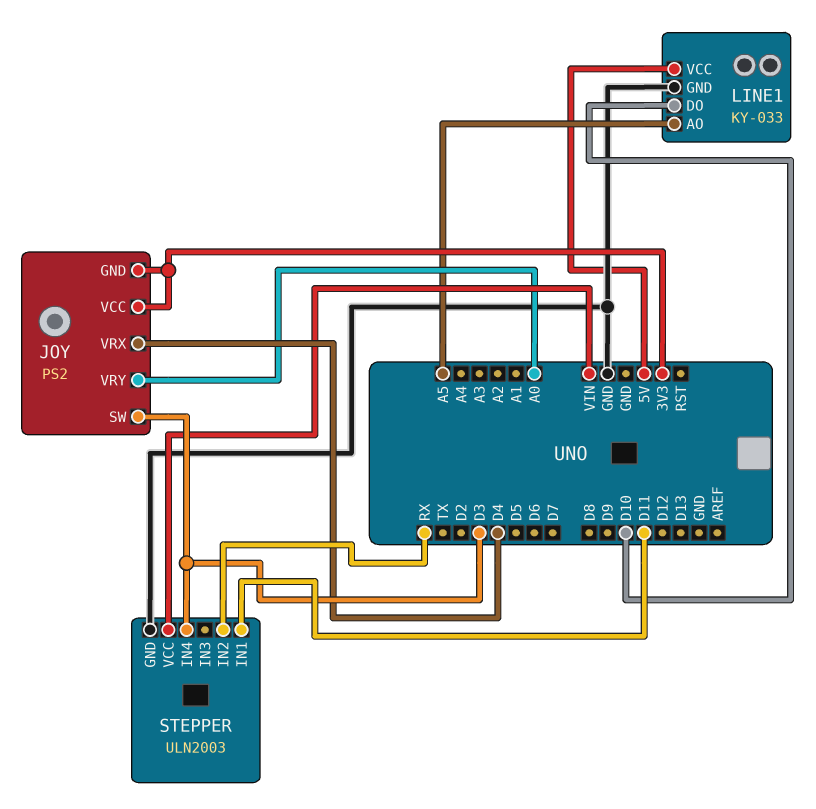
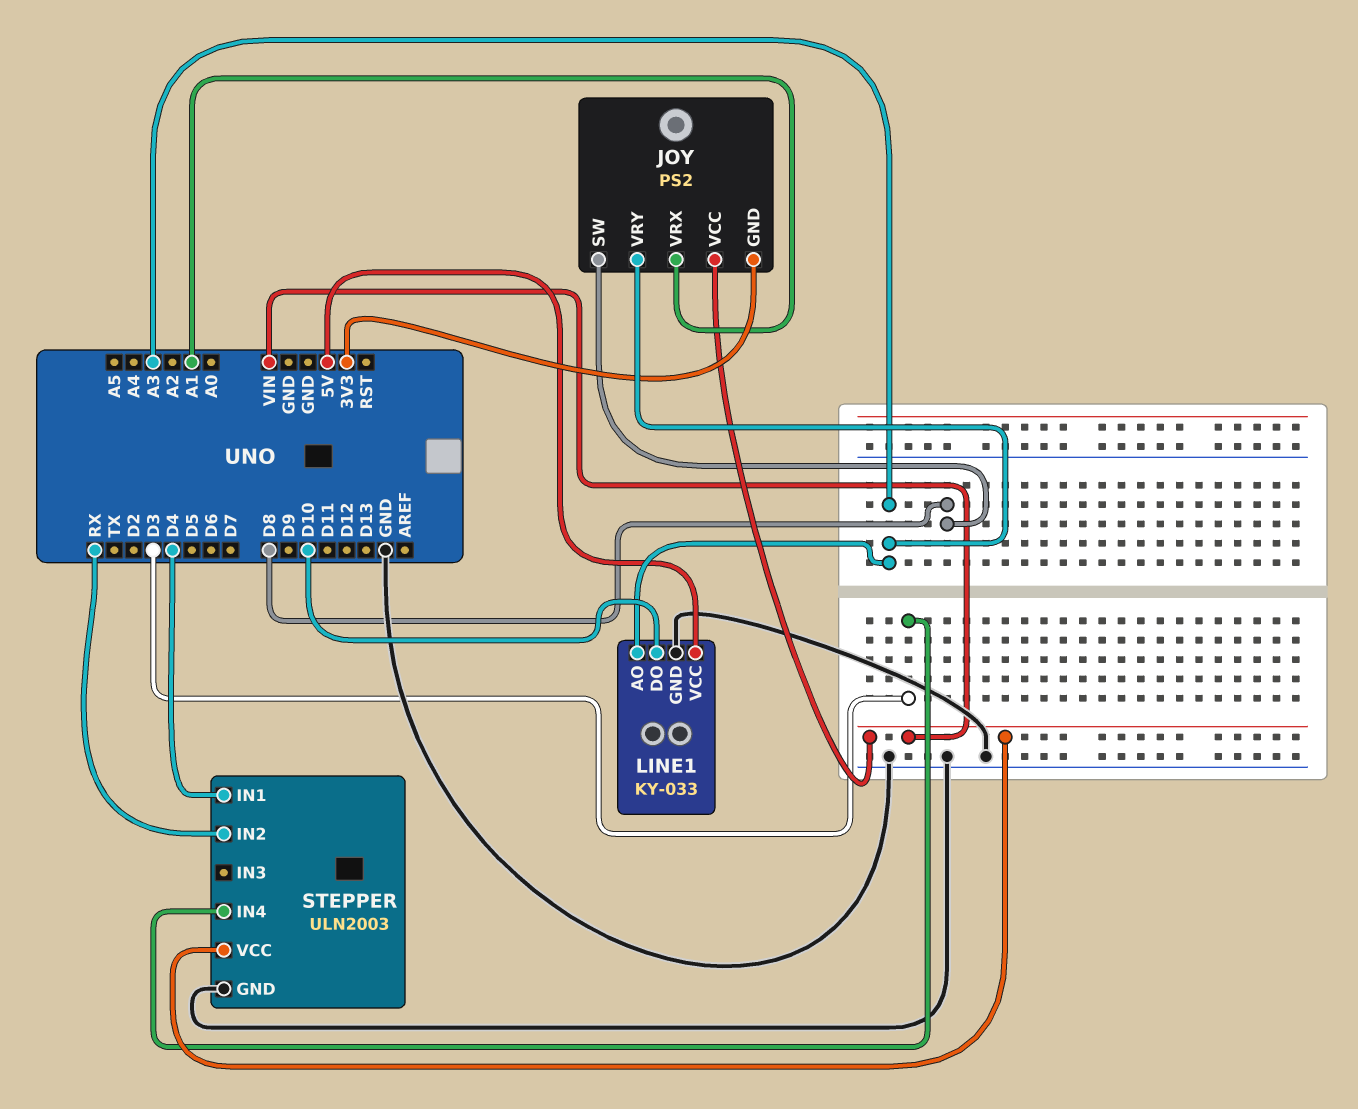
JOY pin SW: D3 -> D8
JOY pin VCC: 3V3 -> VIN
JOY pin VRX: D4 -> A1
JOY pin VRY: A0 -> A3
LINE1 pin AO: A5 -> A3
STEPPER pin IN1: D11 -> D4

